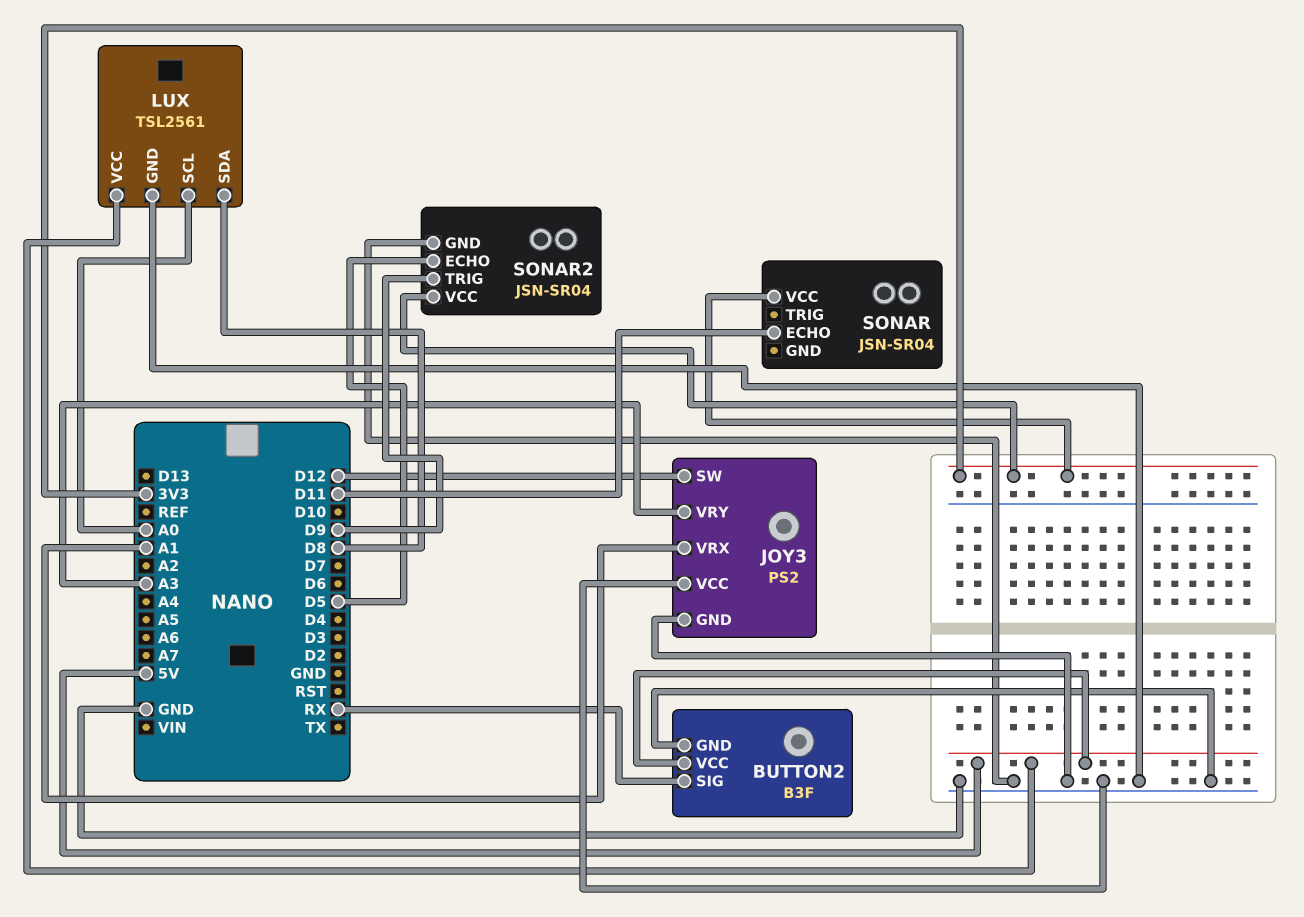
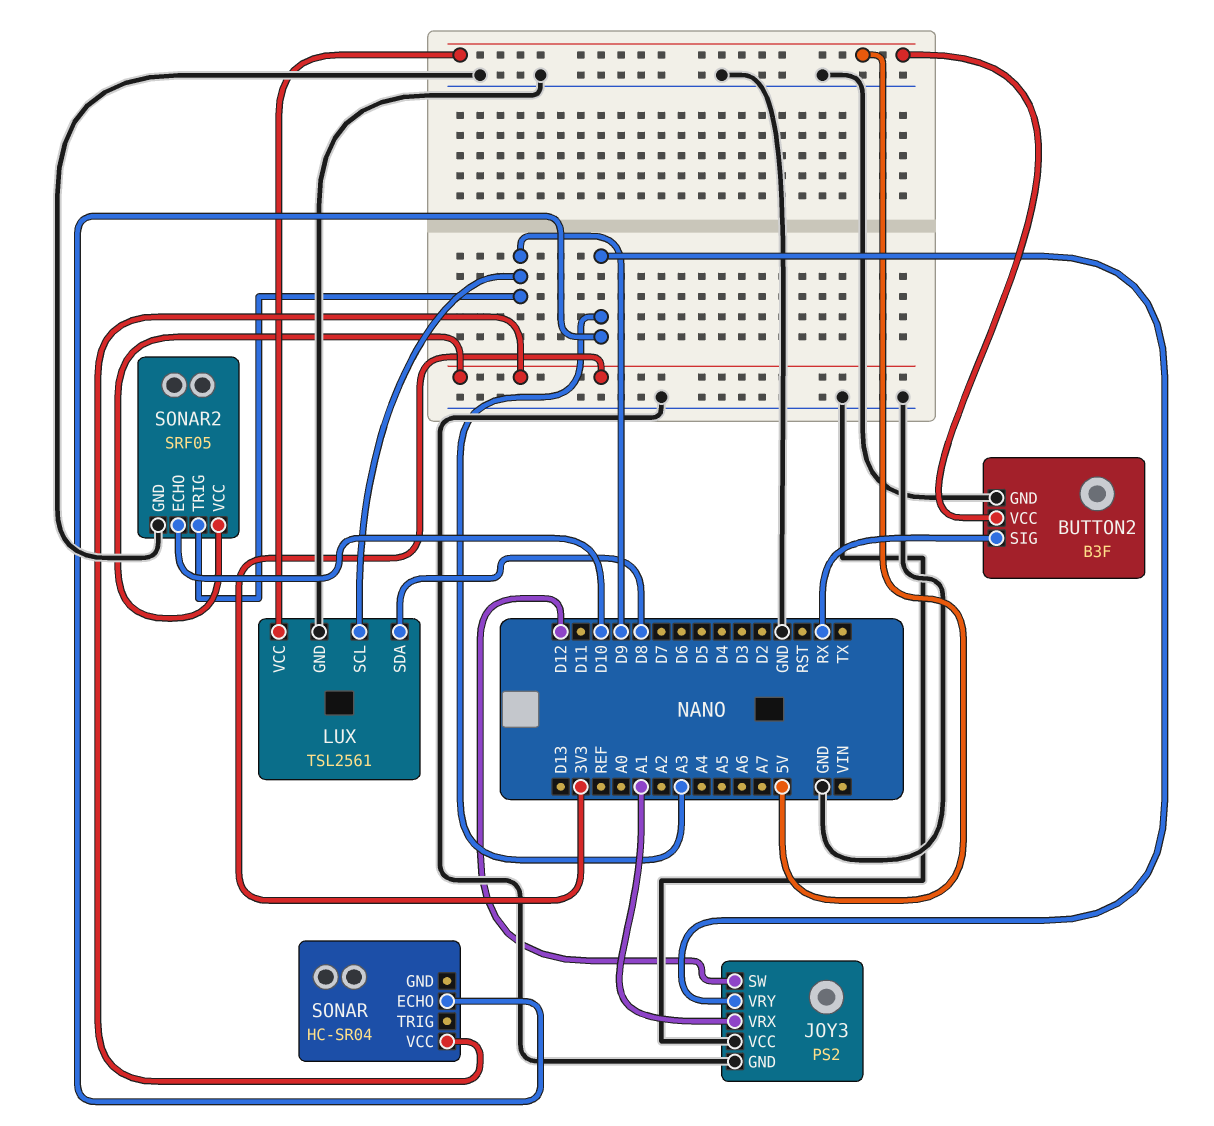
LUX pin SCL: A0 -> D9
SONAR: JSN-SR04 -> HC-SR04
SONAR pin ECHO: D11 -> A3
SONAR2: JSN-SR04 -> SRF05
SONAR2 pin ECHO: D5 -> D10

